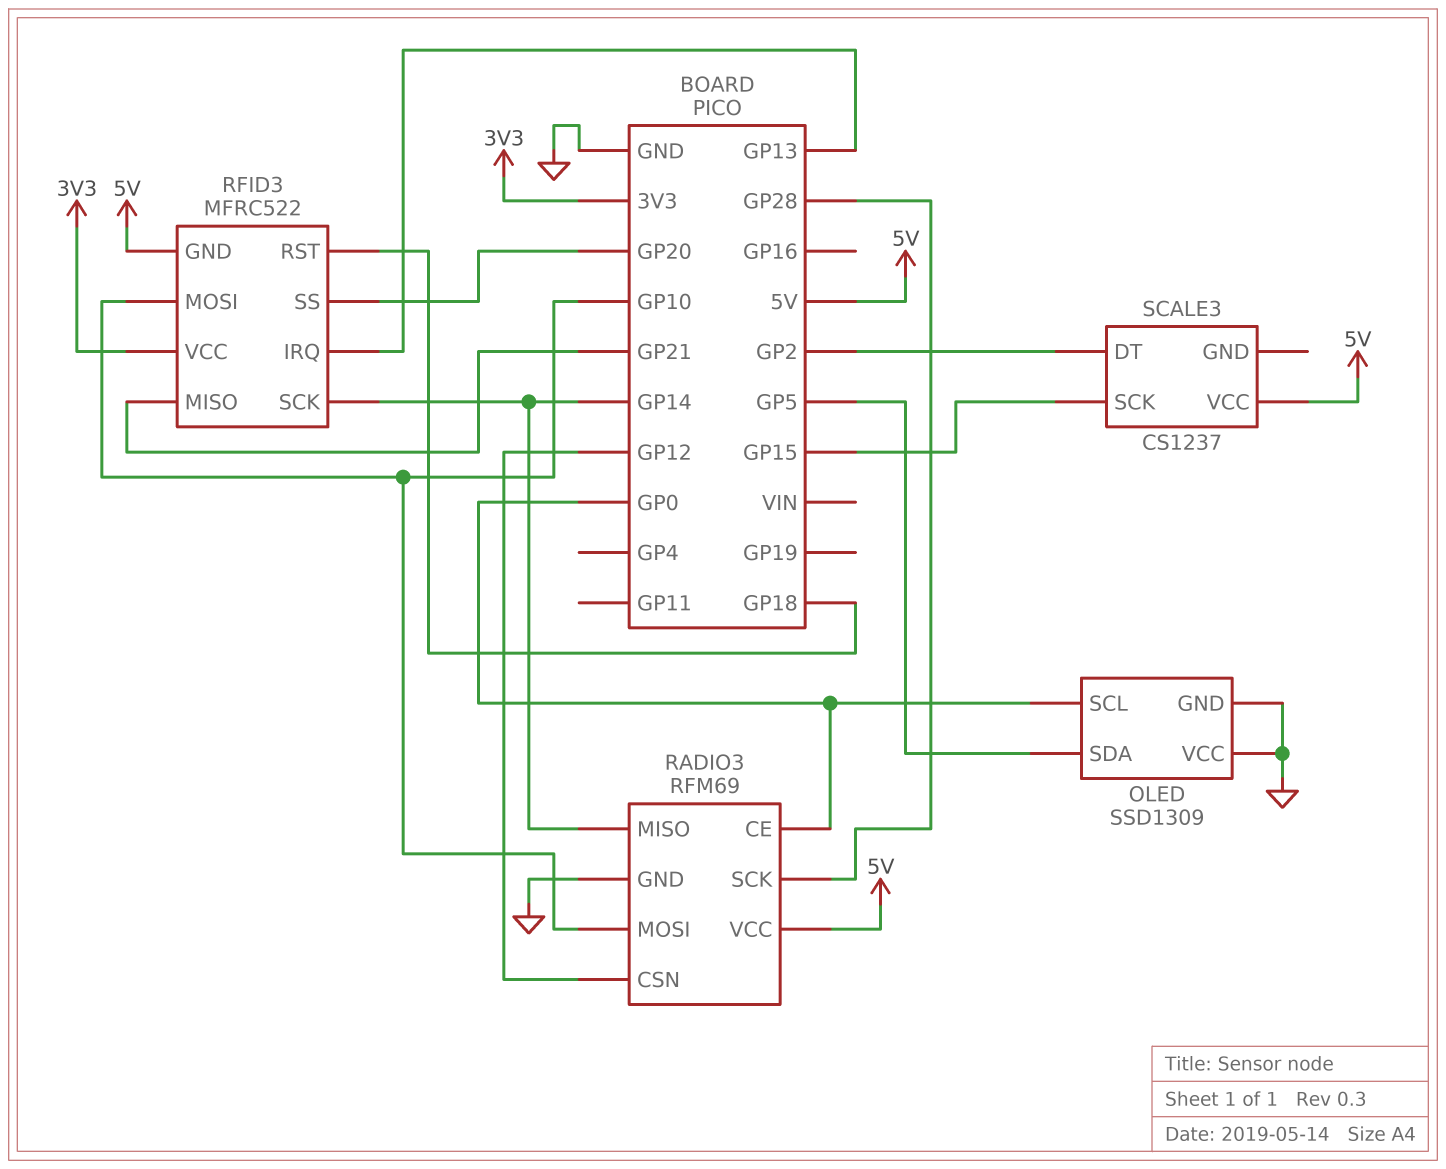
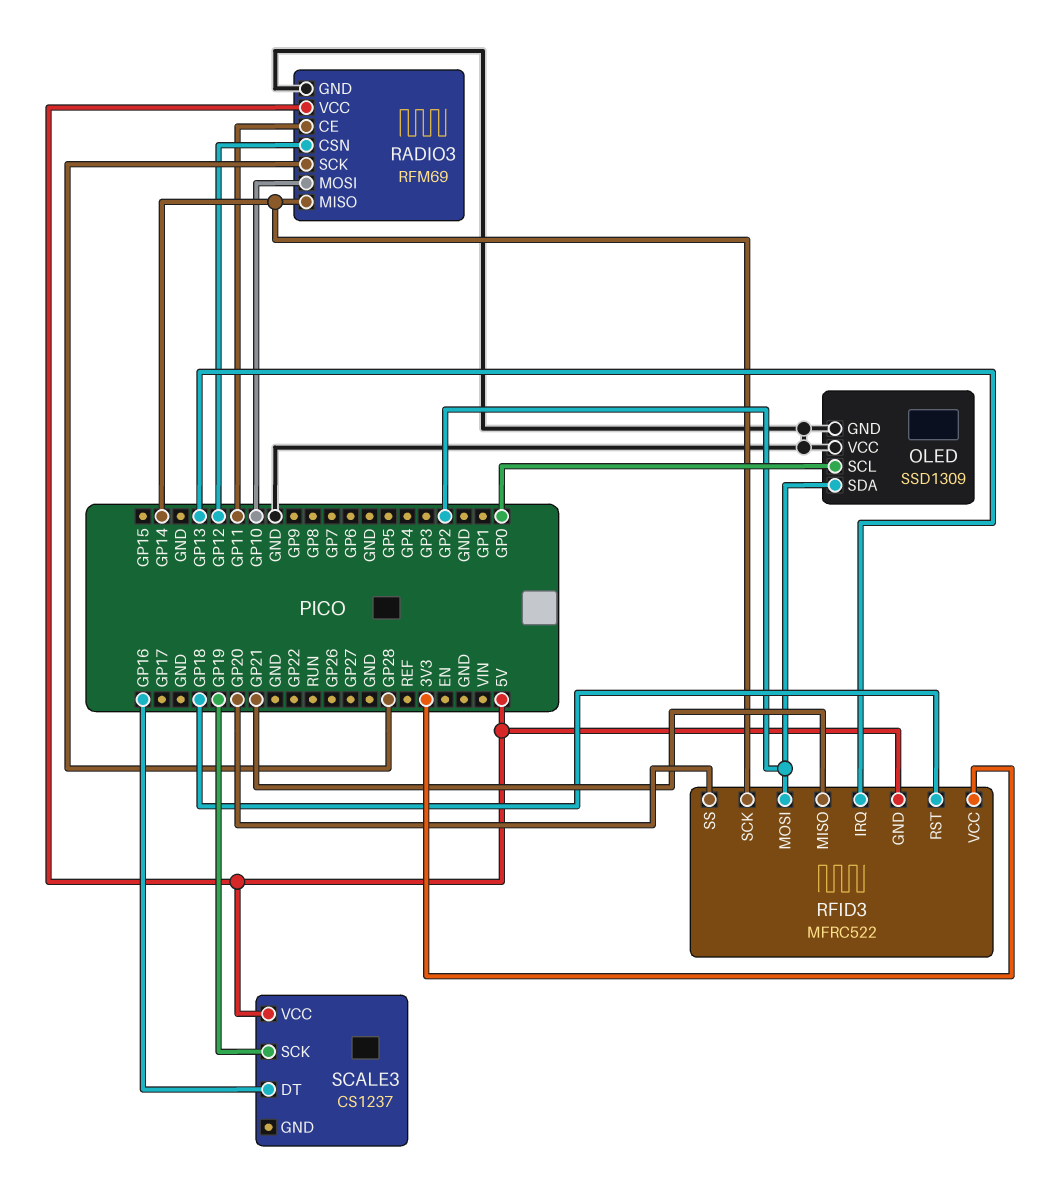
OLED pin SDA: GP5 -> GP2
RADIO3 pin CE: GP0 -> GP11
RFID3 pin MOSI: GP10 -> GP2
SCALE3 pin DT: GP2 -> GP16
SCALE3 pin SCK: GP15 -> GP19

